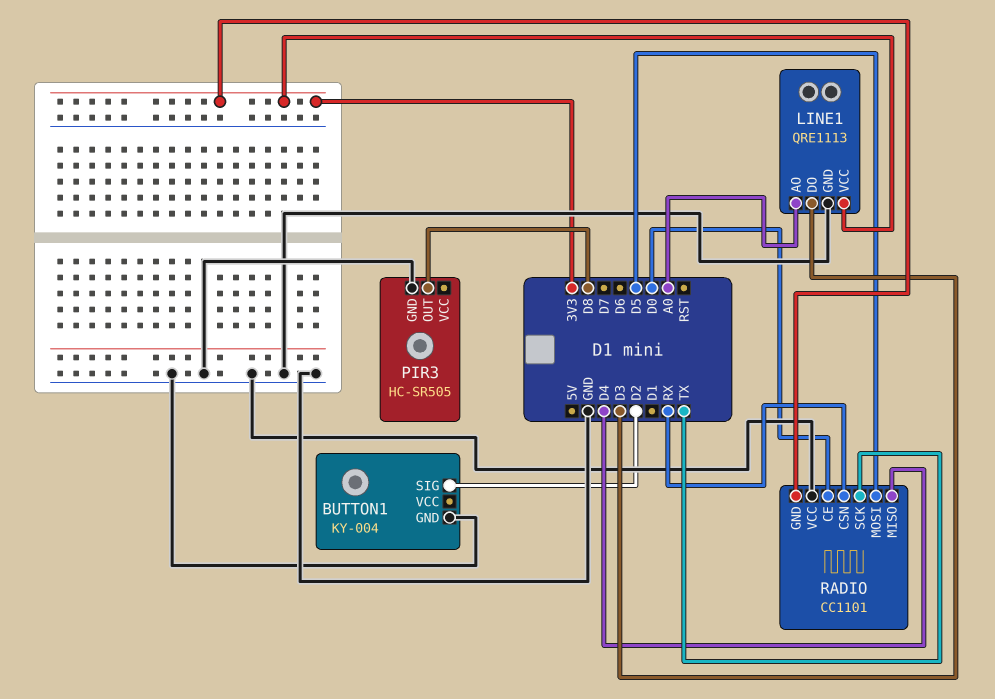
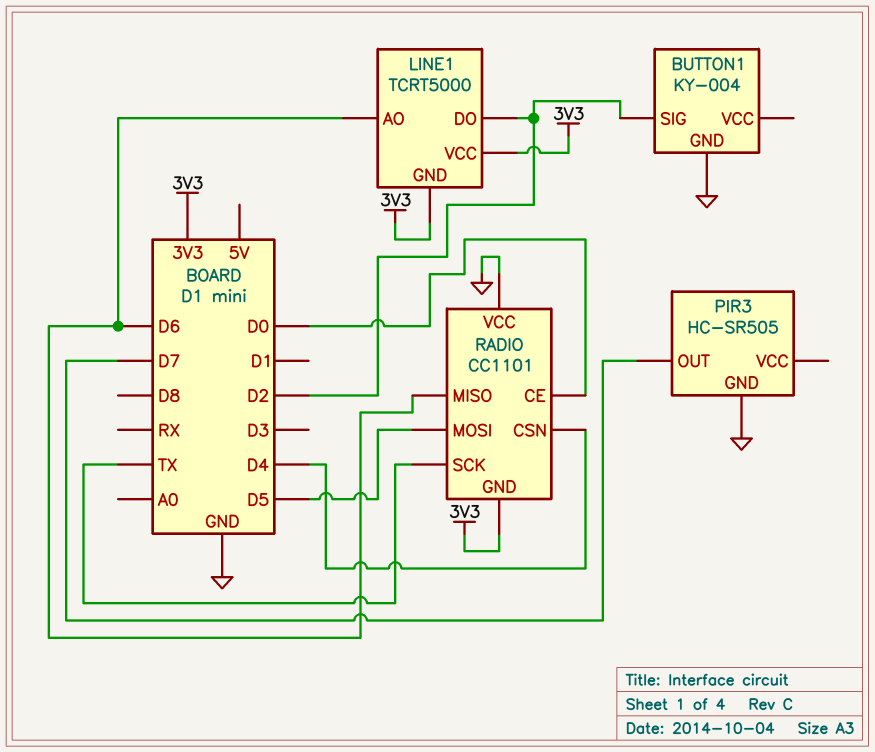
LINE1: QRE1113 -> TCRT5000
LINE1 pin AO: A0 -> D6
LINE1 pin DO: D3 -> D2
LINE1 pin GND: GND -> 3V3
PIR3 pin OUT: D8 -> D7
RADIO pin CSN: RX -> D4
RADIO pin MISO: D4 -> D6

